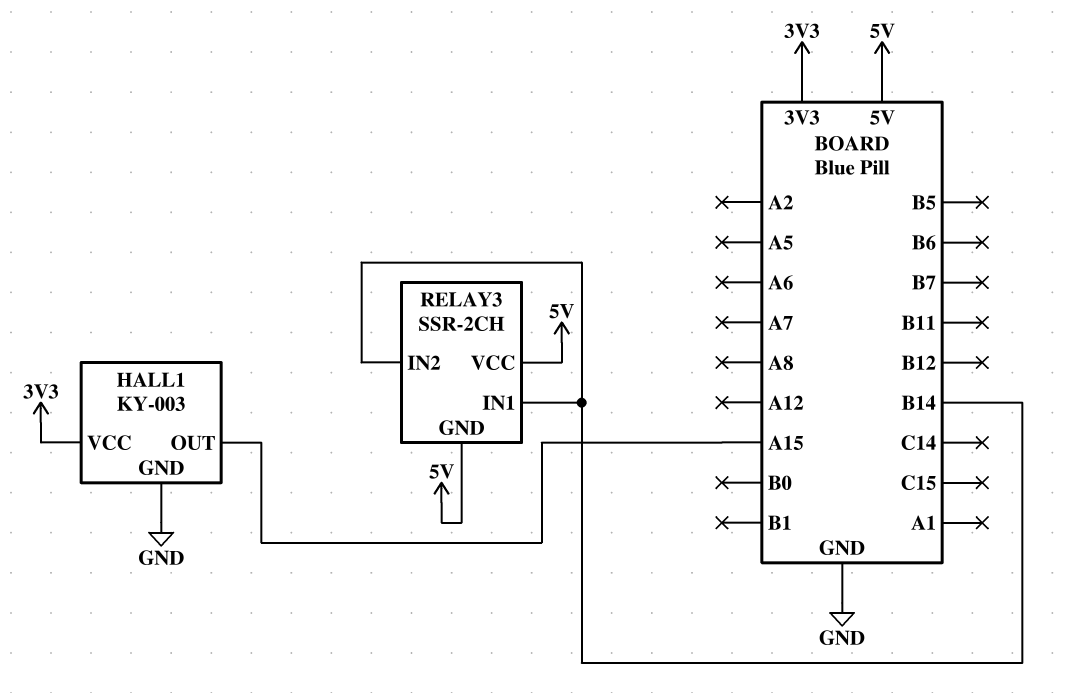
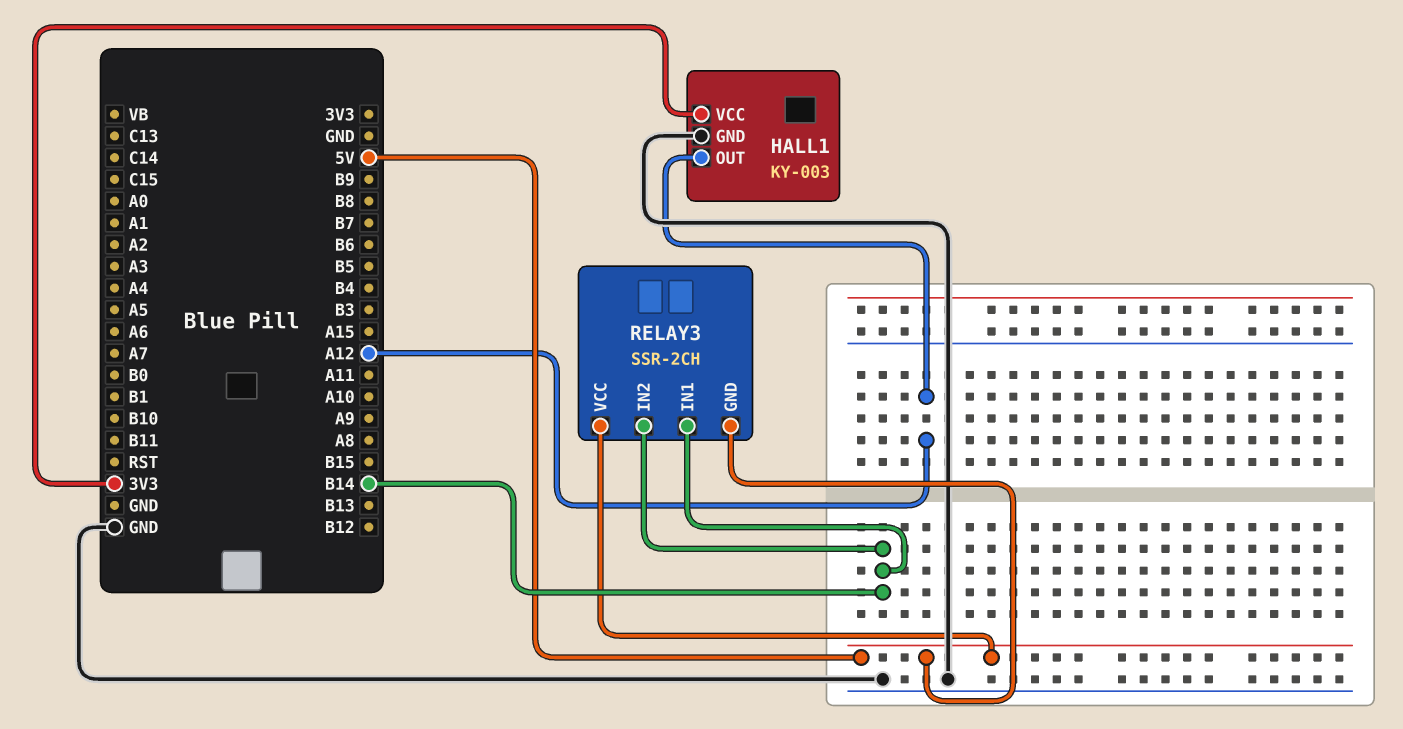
HALL1 pin OUT: A15 -> A12

